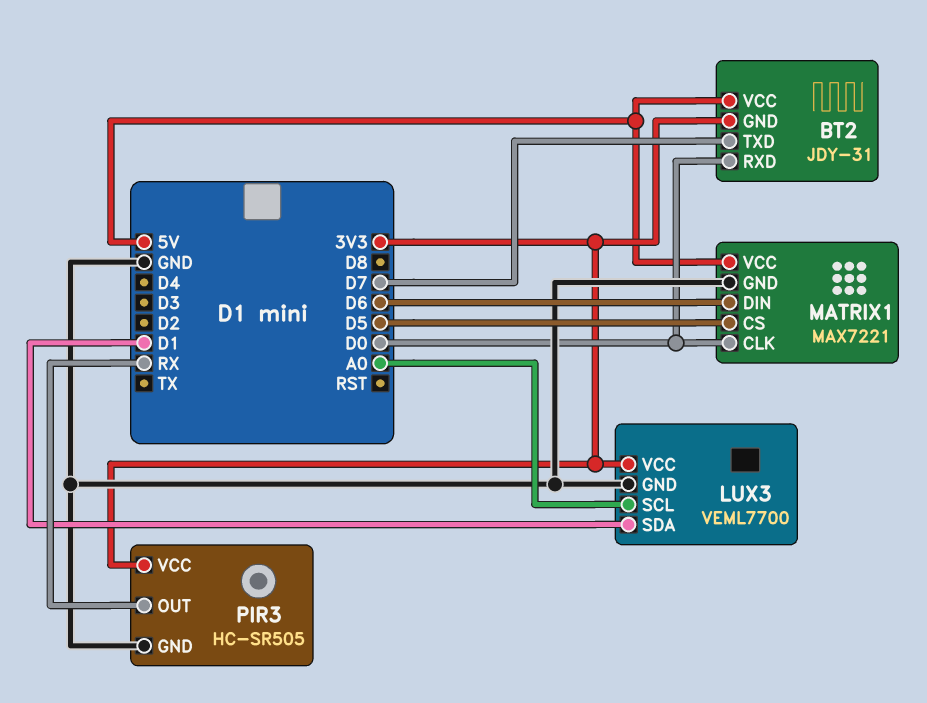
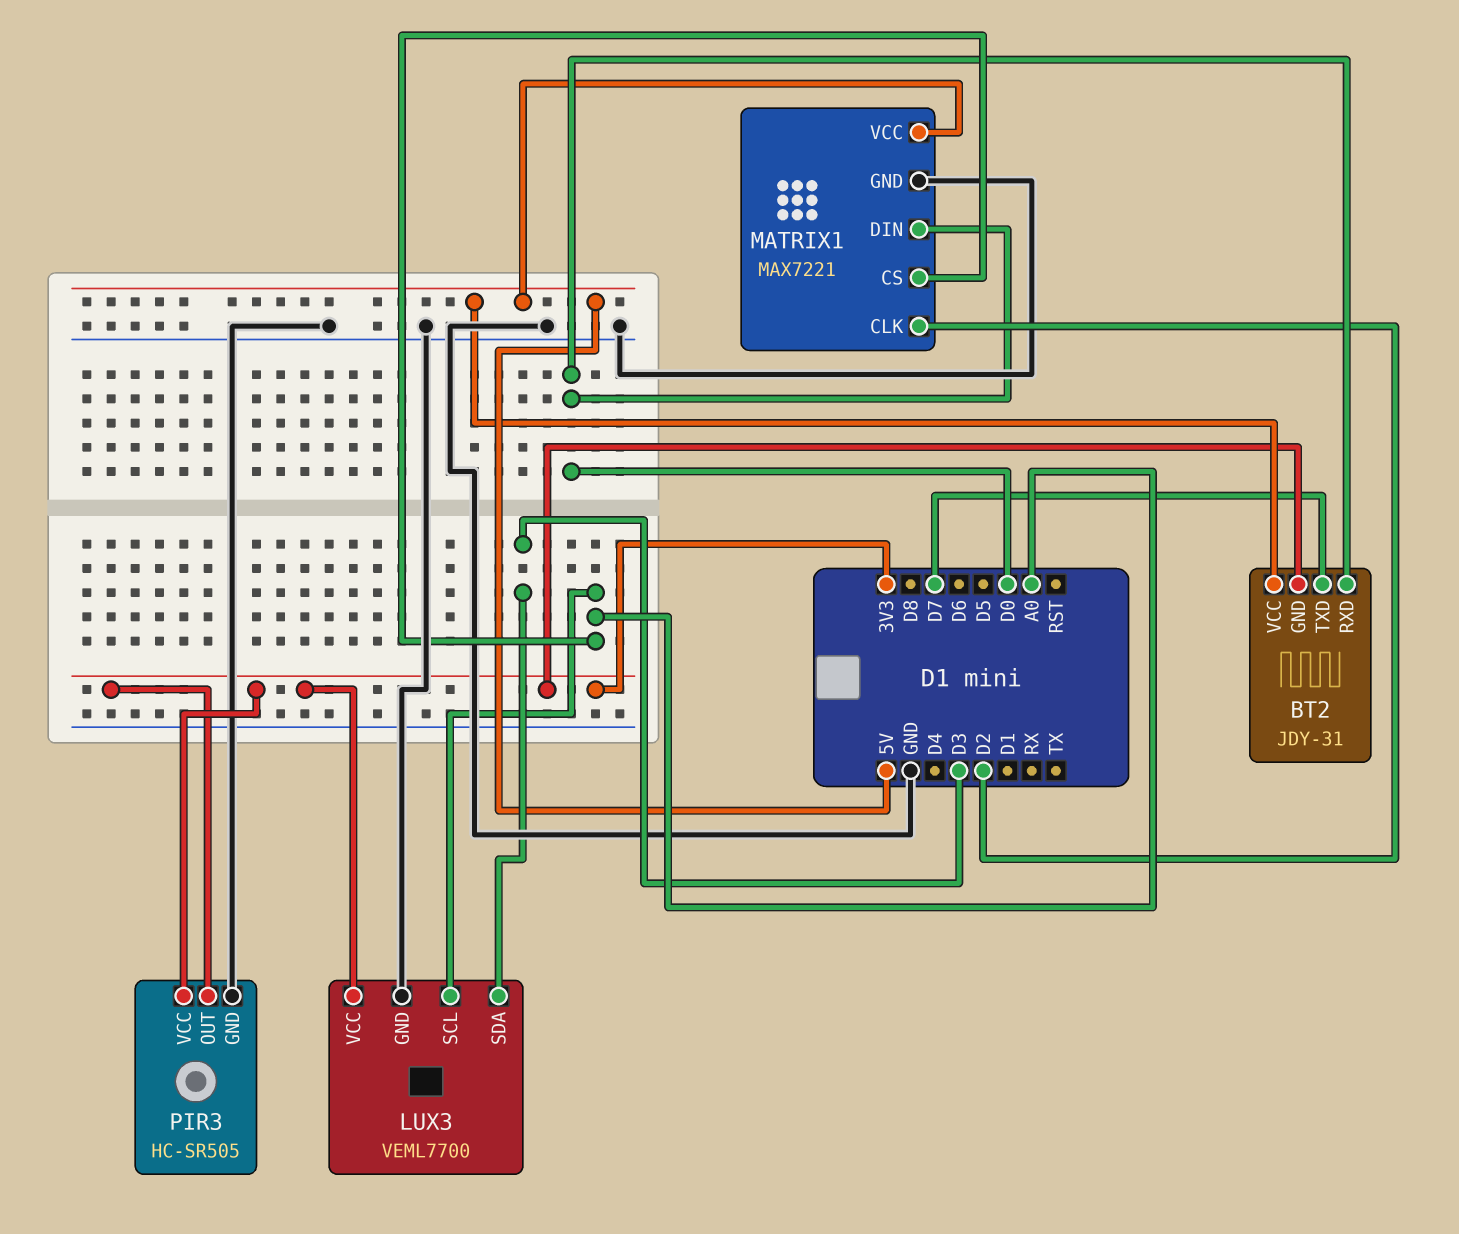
LUX3 pin SDA: D1 -> D3
MATRIX1 pin CLK: D0 -> D2
MATRIX1 pin CS: D5 -> A0
MATRIX1 pin DIN: D6 -> D0
PIR3 pin OUT: RX -> 3V3

